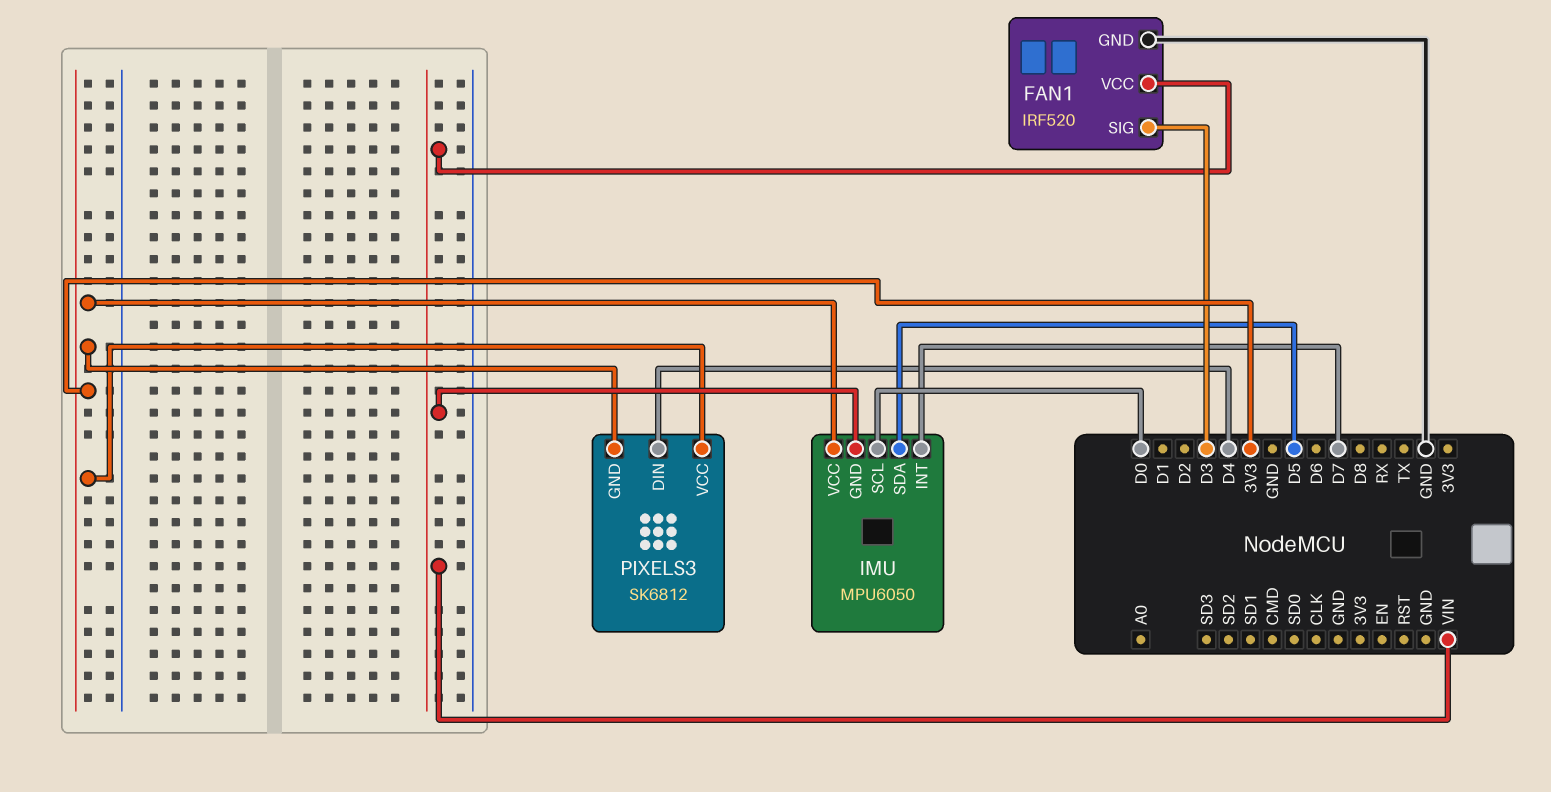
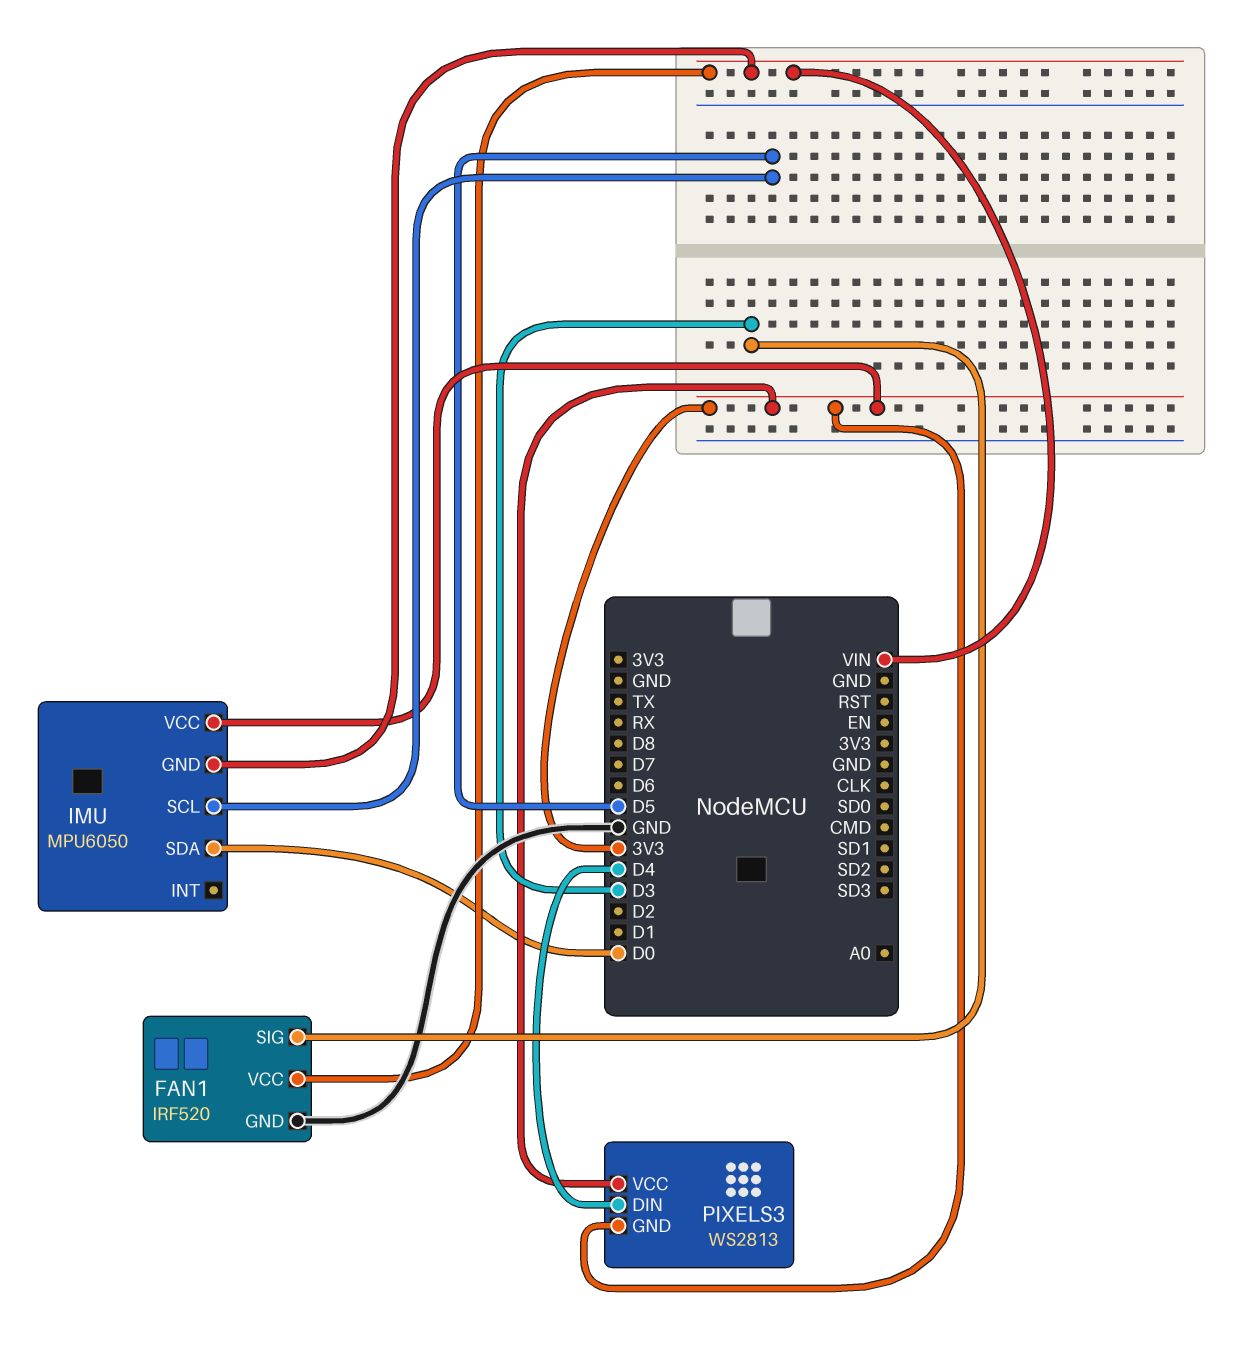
IMU pin INT: D7 -> none
IMU pin SCL: D0 -> D5
IMU pin SDA: D5 -> D0
PIXELS3: SK6812 -> WS2813

